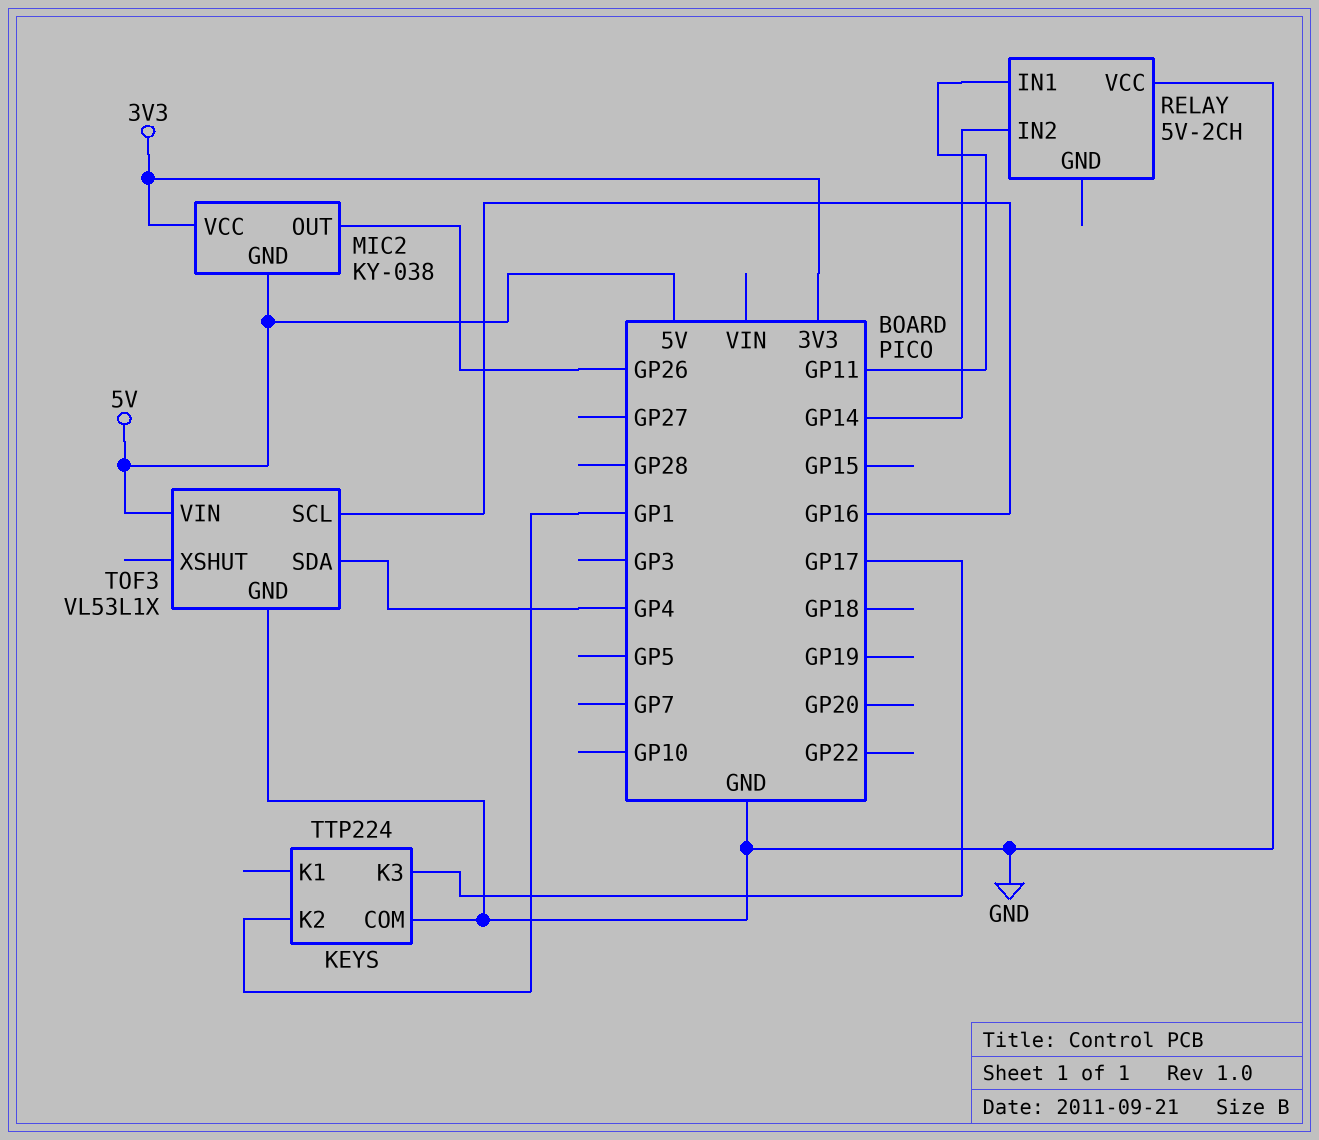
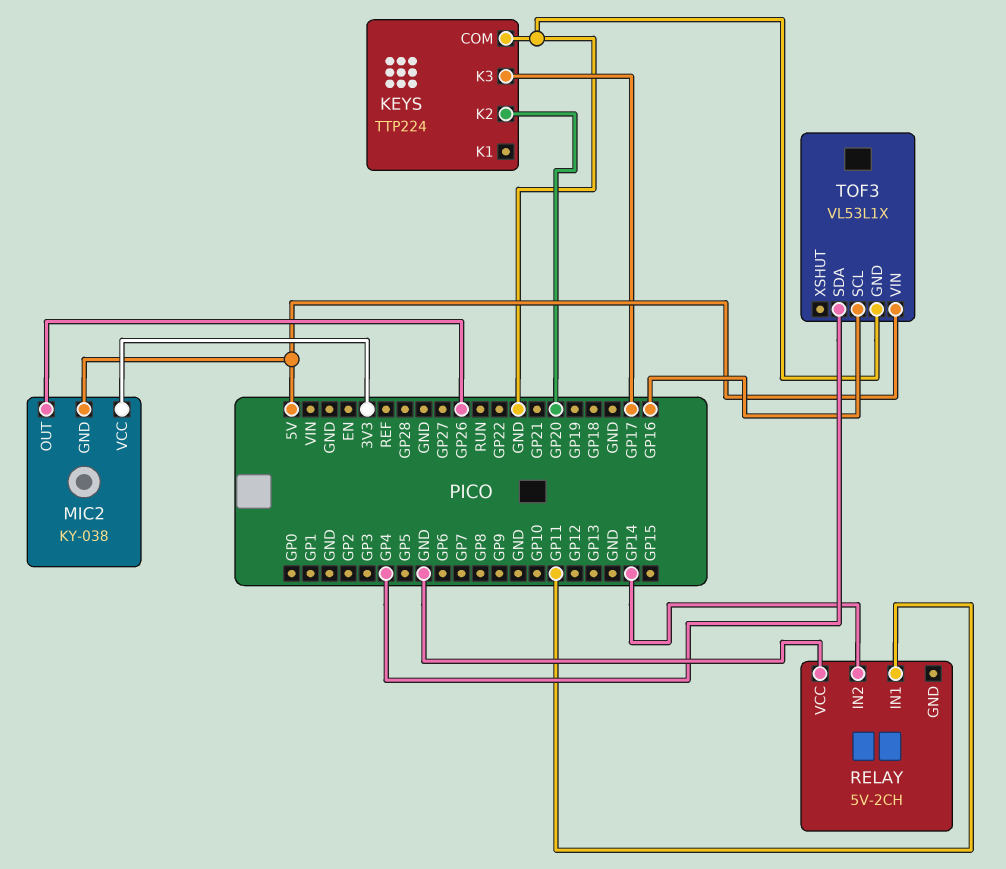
KEYS pin K2: GP1 -> GP20

